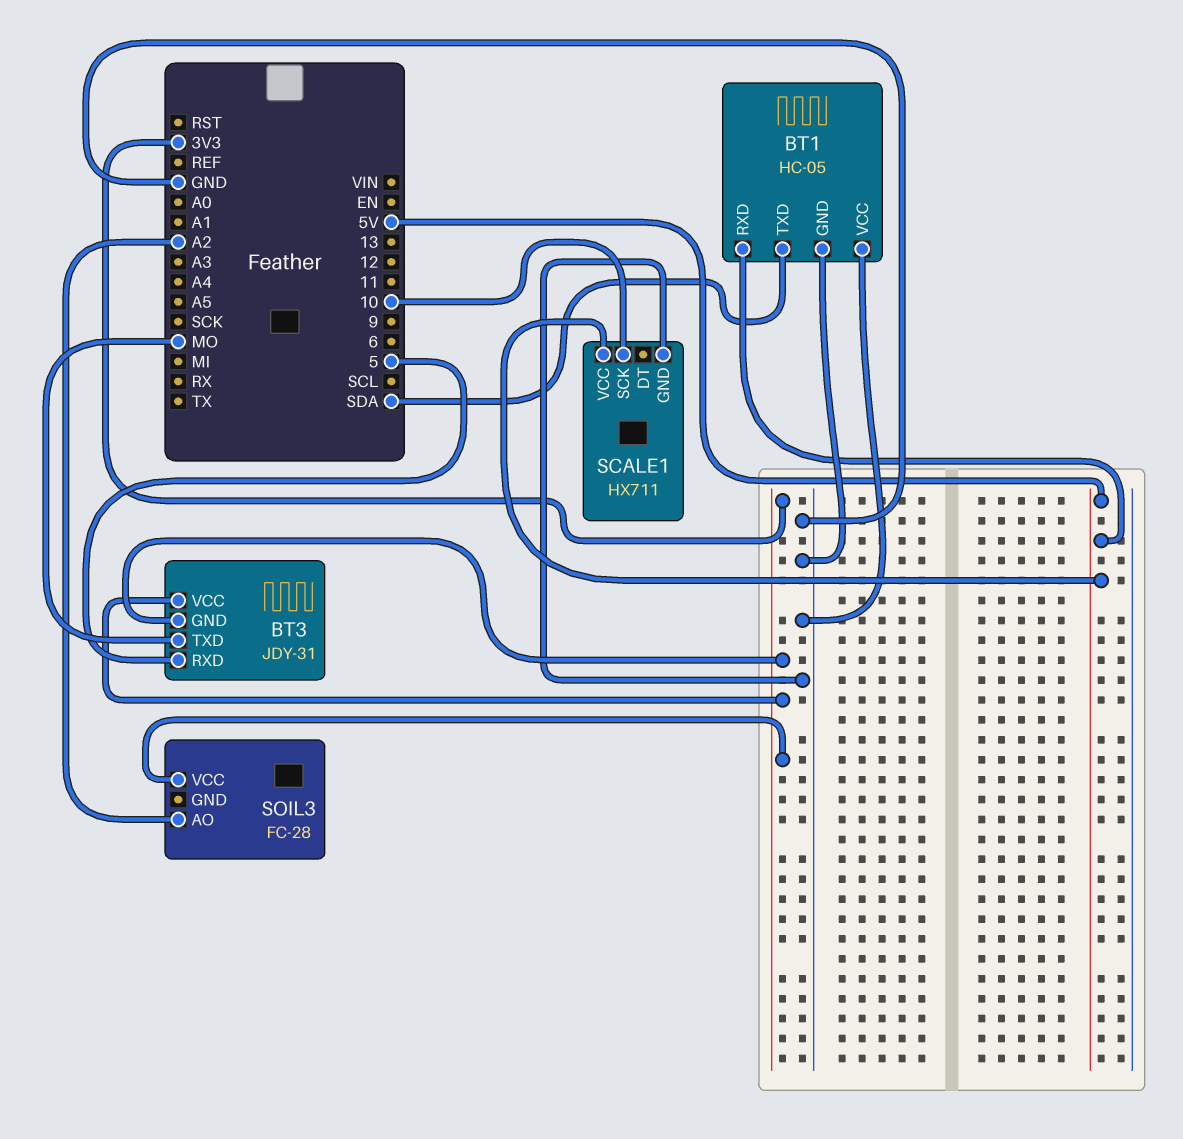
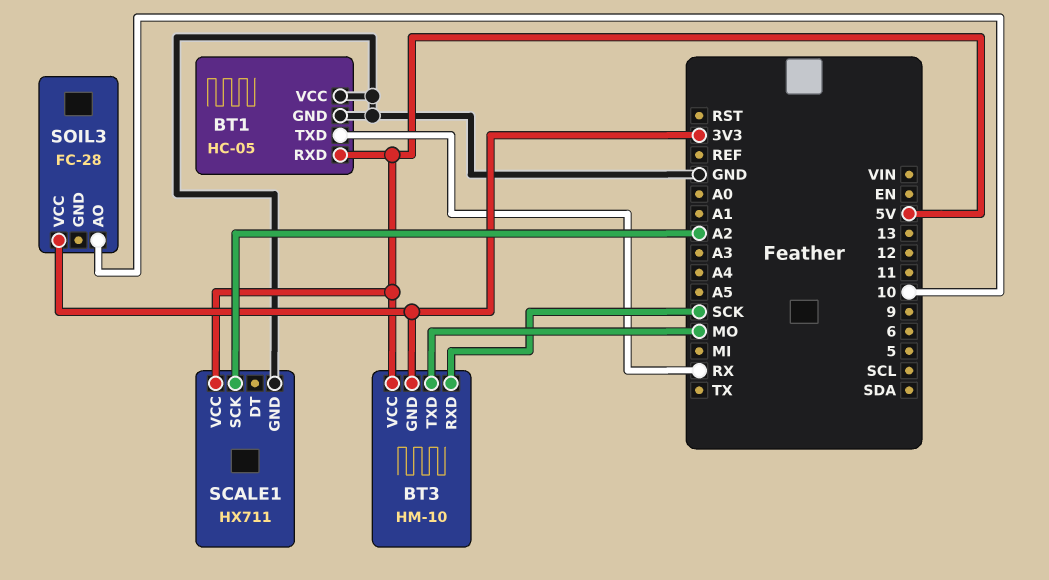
BT1 pin TXD: SDA -> RX
BT3: JDY-31 -> HM-10
BT3 pin RXD: 5 -> SCK
BT3 pin VCC: 3V3 -> 5V
SCALE1 pin SCK: 10 -> A2
SOIL3 pin AO: A2 -> 10

